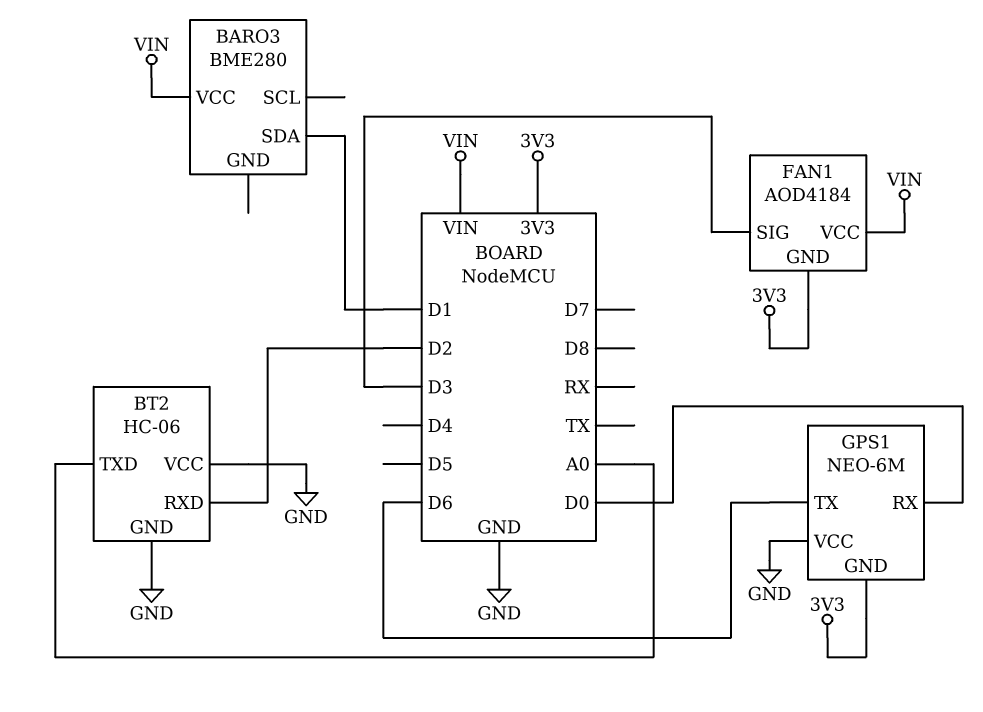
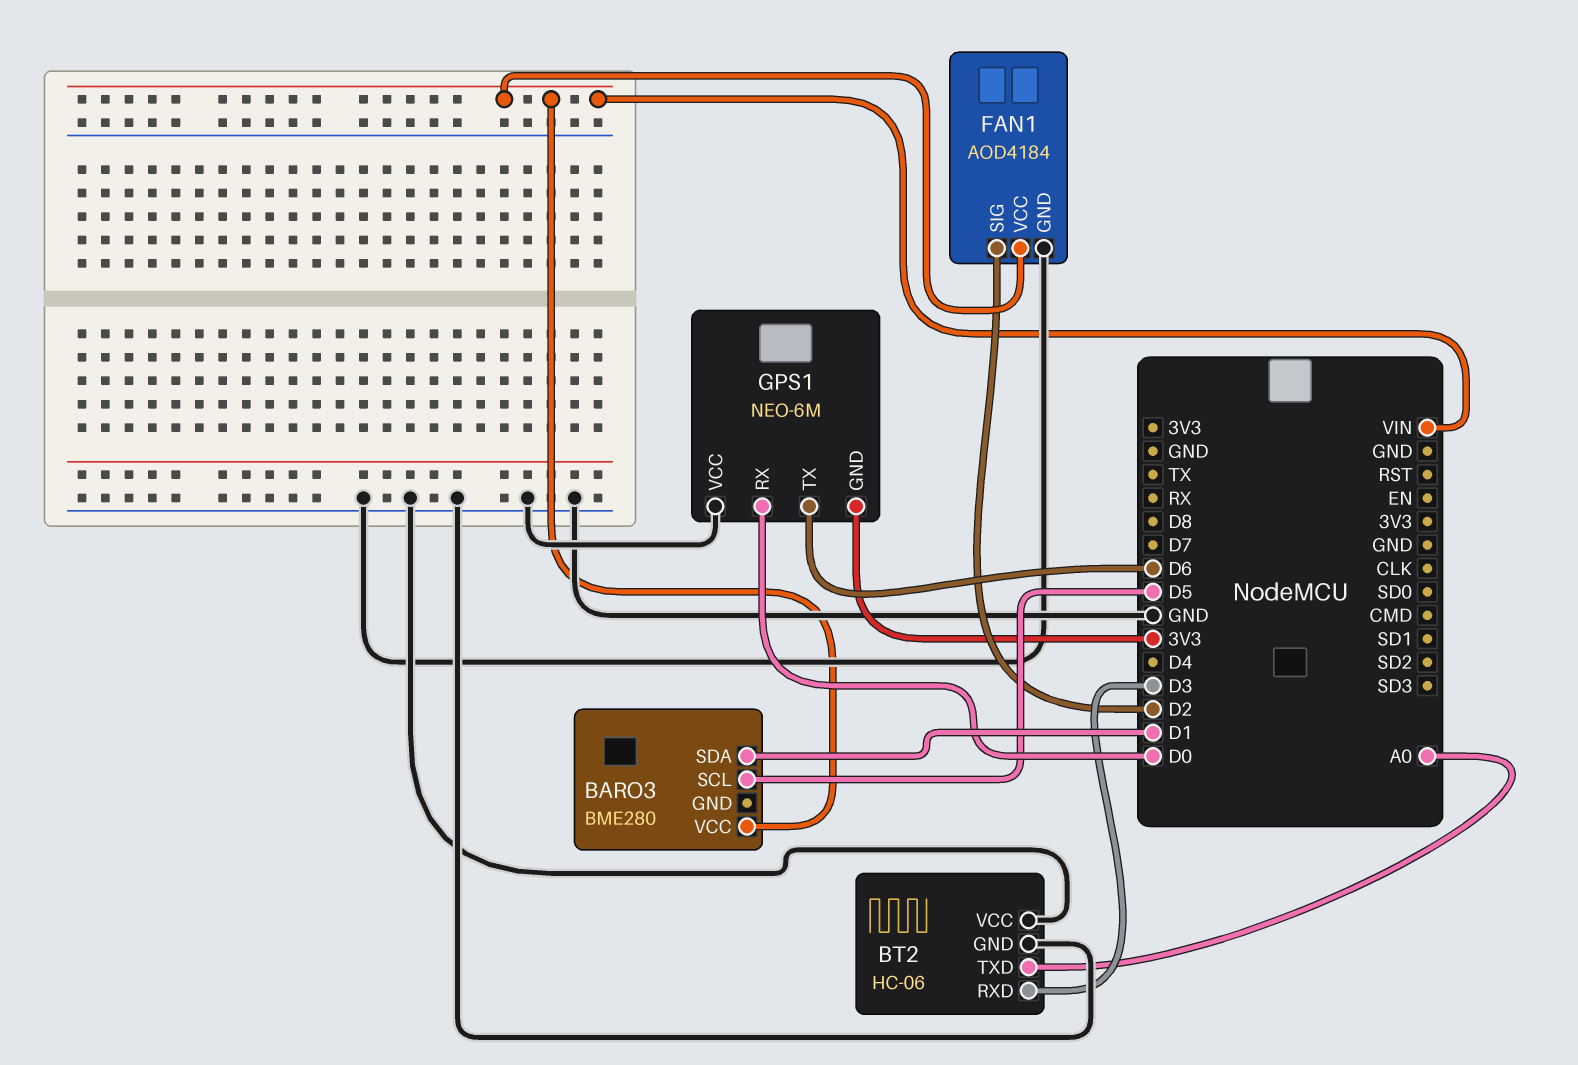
BARO3 pin SCL: none -> D5
BT2 pin RXD: D2 -> D3
FAN1 pin GND: 3V3 -> GND
FAN1 pin SIG: D3 -> D2

